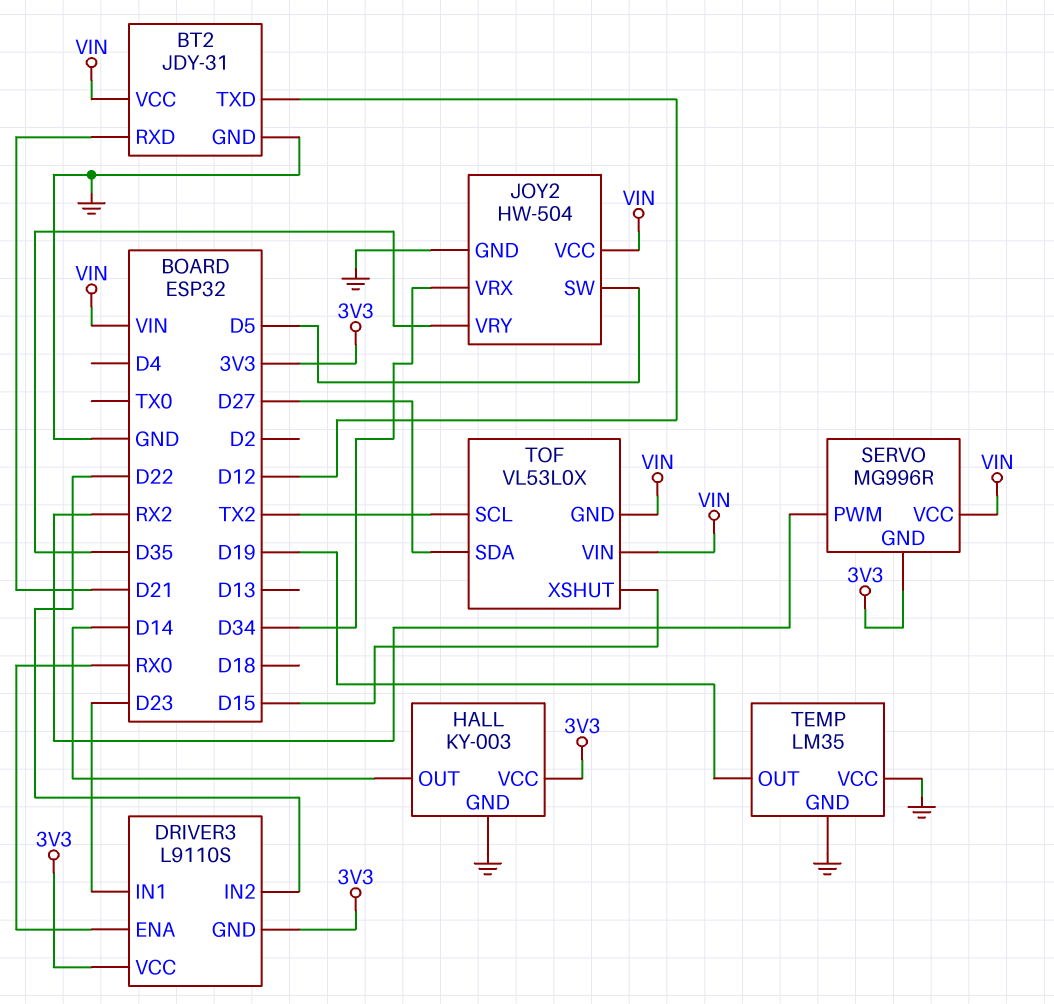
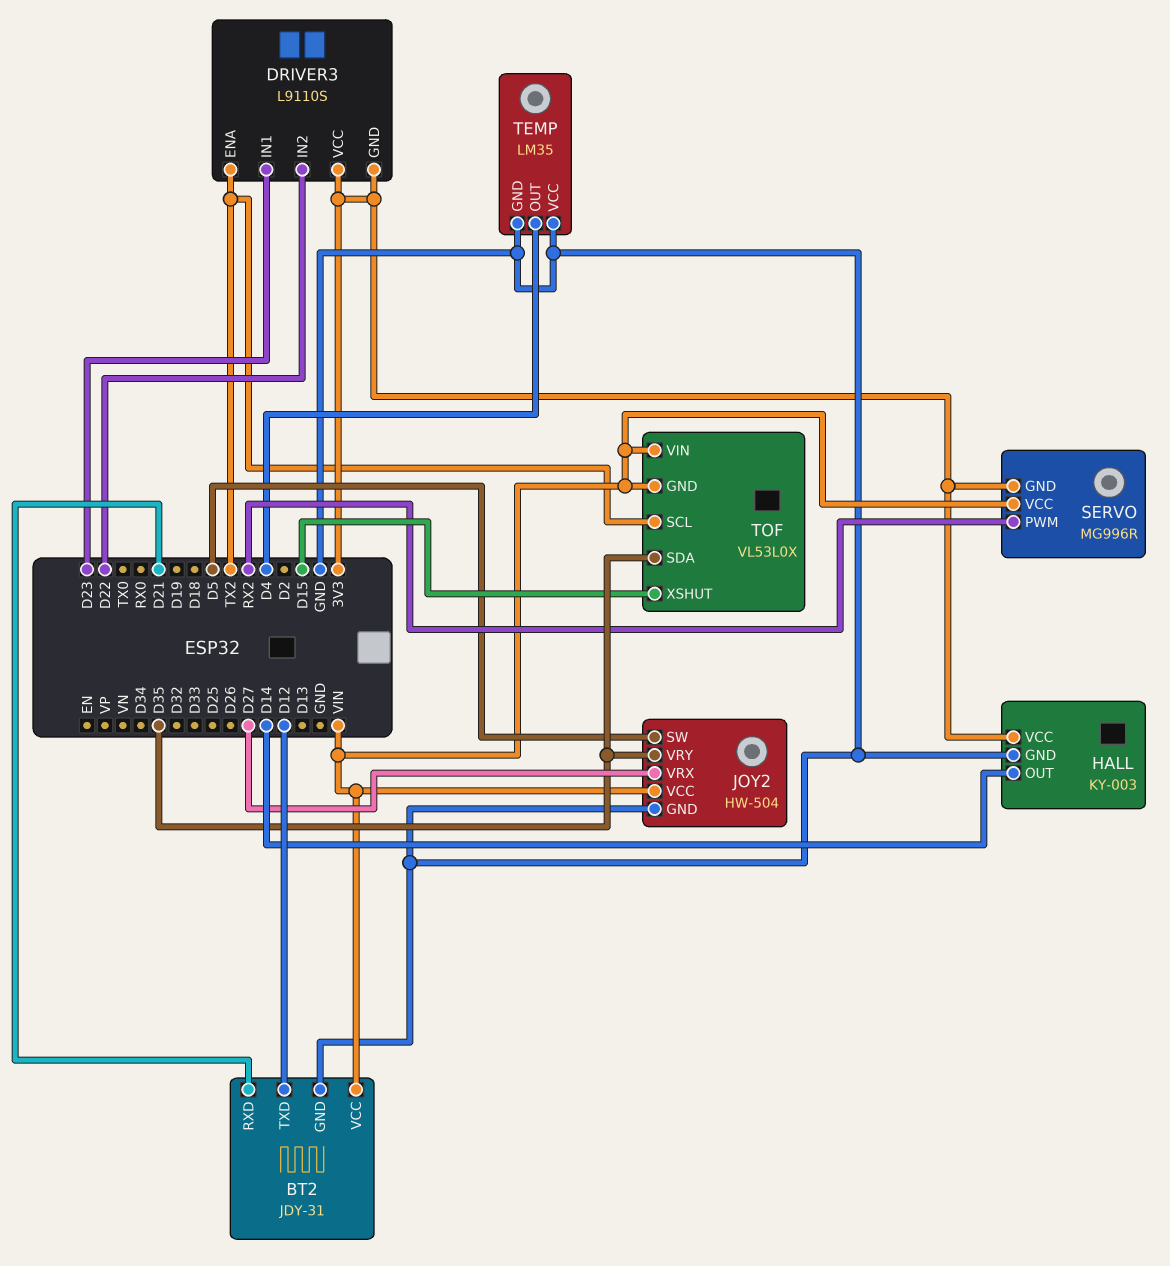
DRIVER3 pin ENA: RX0 -> TX2
JOY2 pin VRX: D34 -> D27
TEMP pin OUT: D19 -> D4
TOF pin SDA: D27 -> D35

